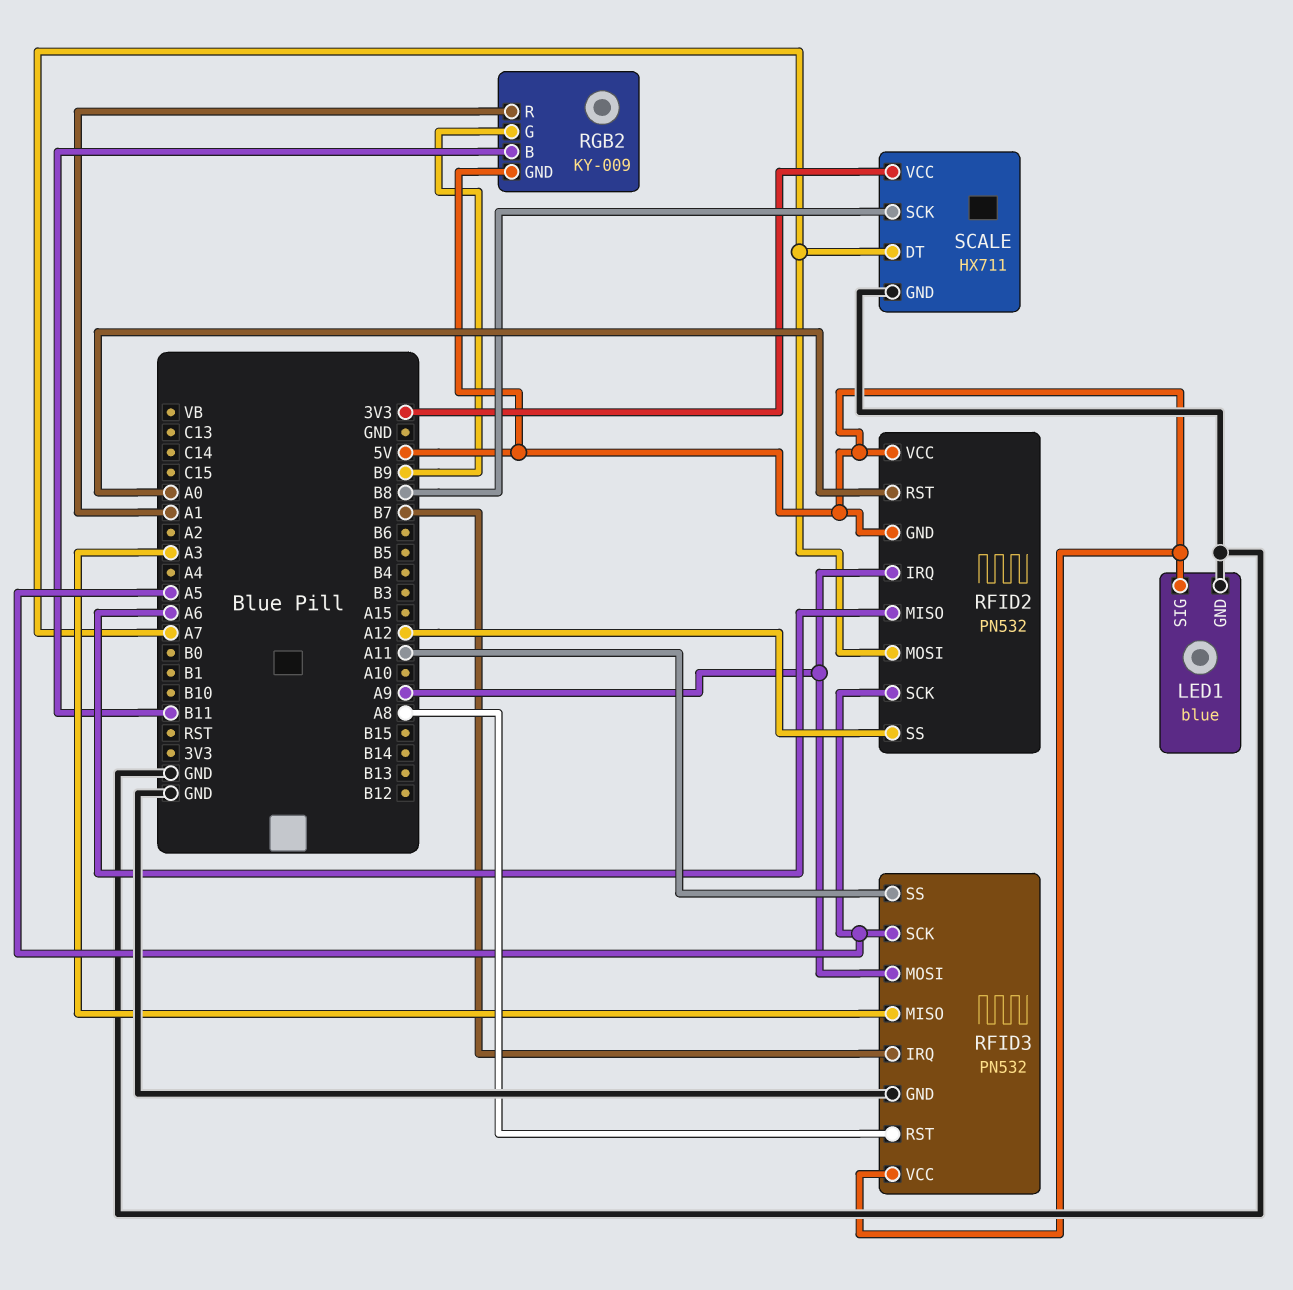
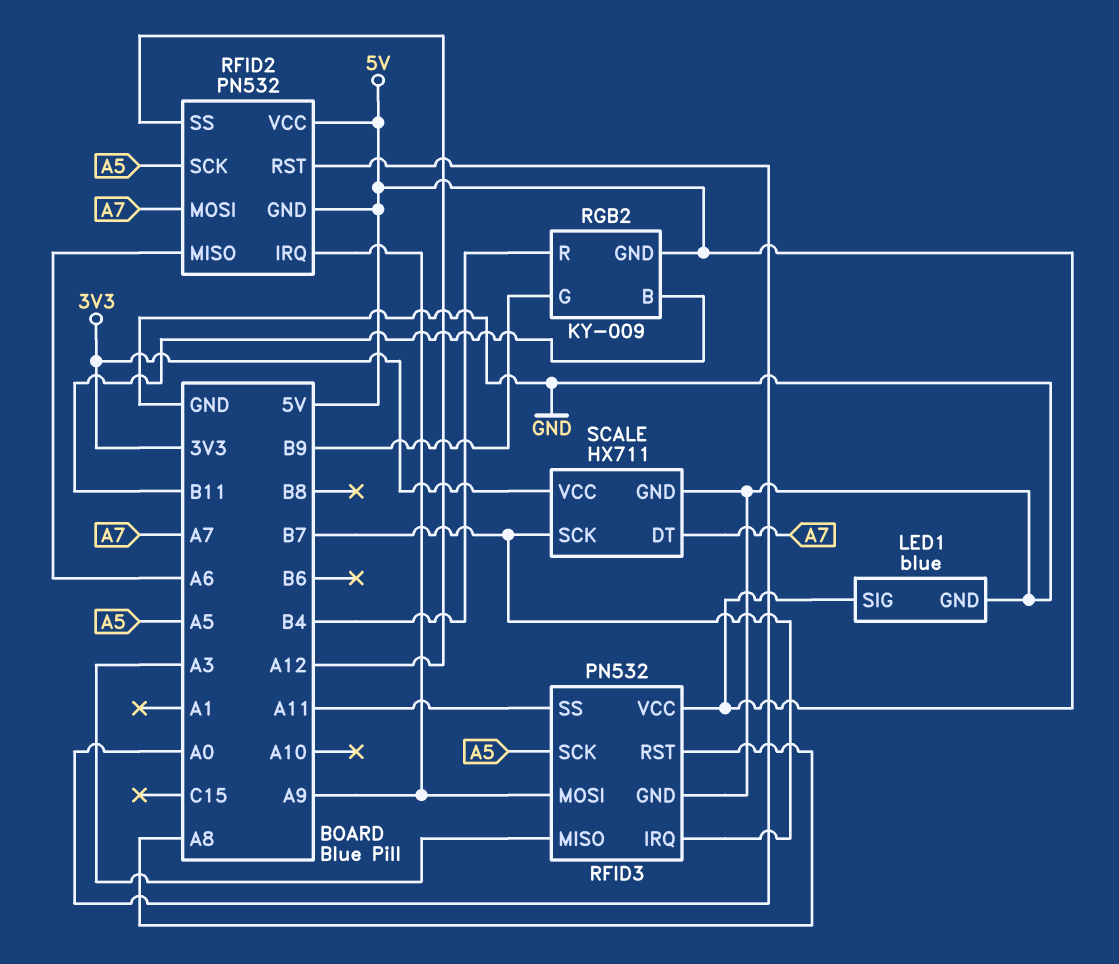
RGB2 pin R: A1 -> B4
SCALE pin SCK: B8 -> B7

